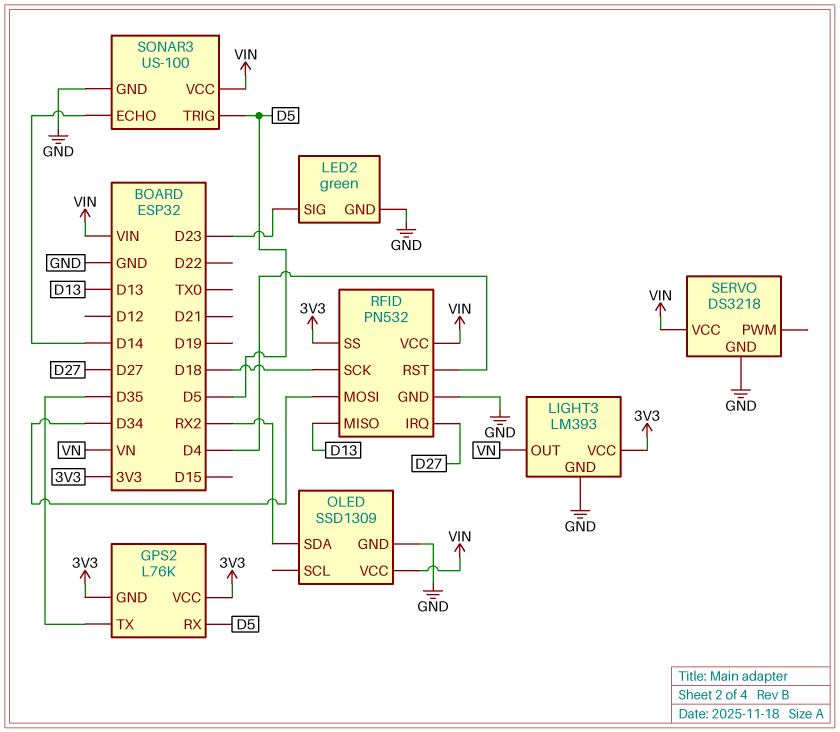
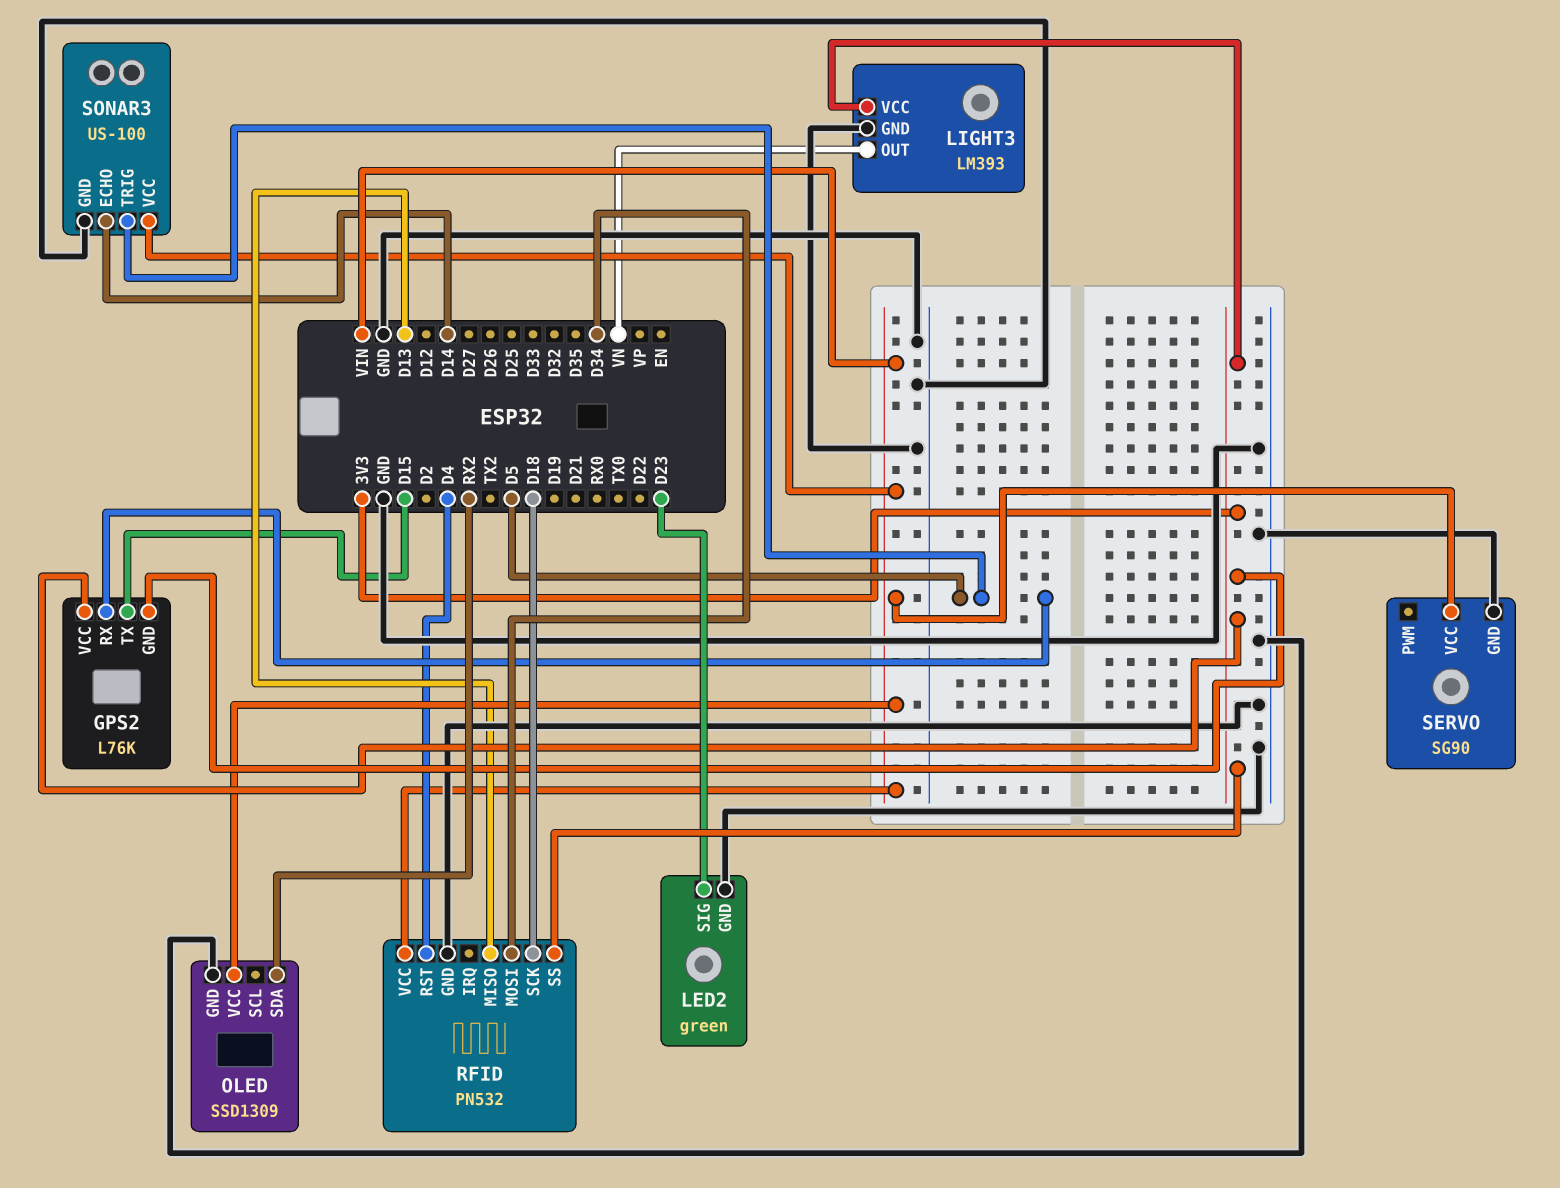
GPS2 pin TX: D35 -> D15
RFID pin IRQ: D27 -> none
SERVO: DS3218 -> SG90

